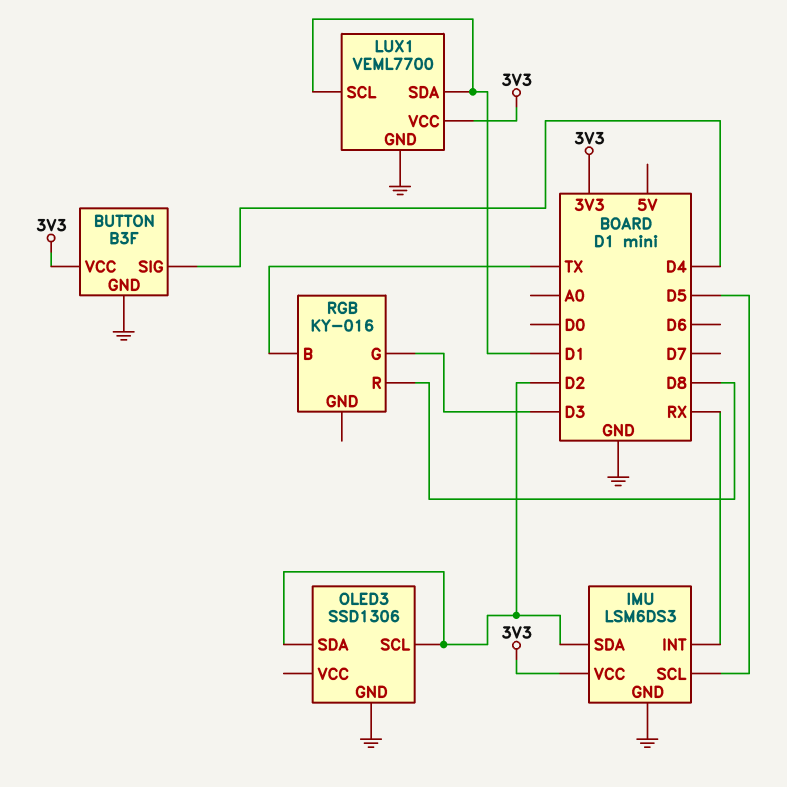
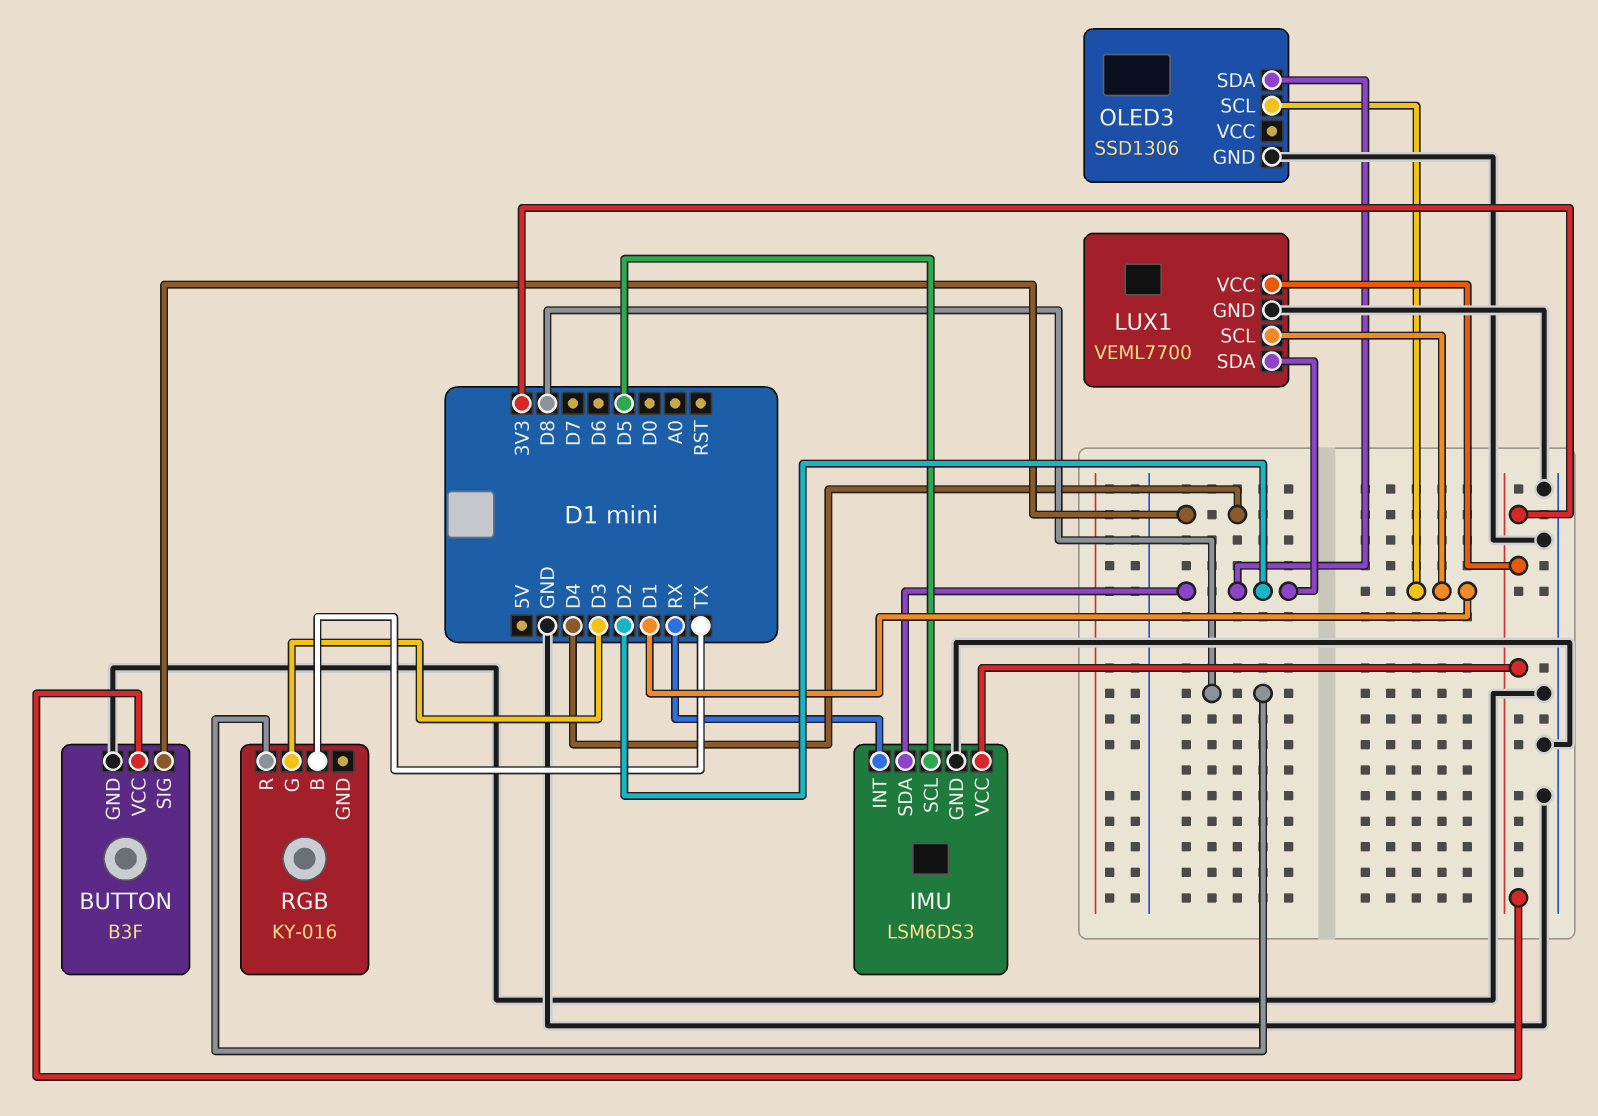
LUX1 pin SDA: D1 -> D2
OLED3 pin SCL: D2 -> D1

